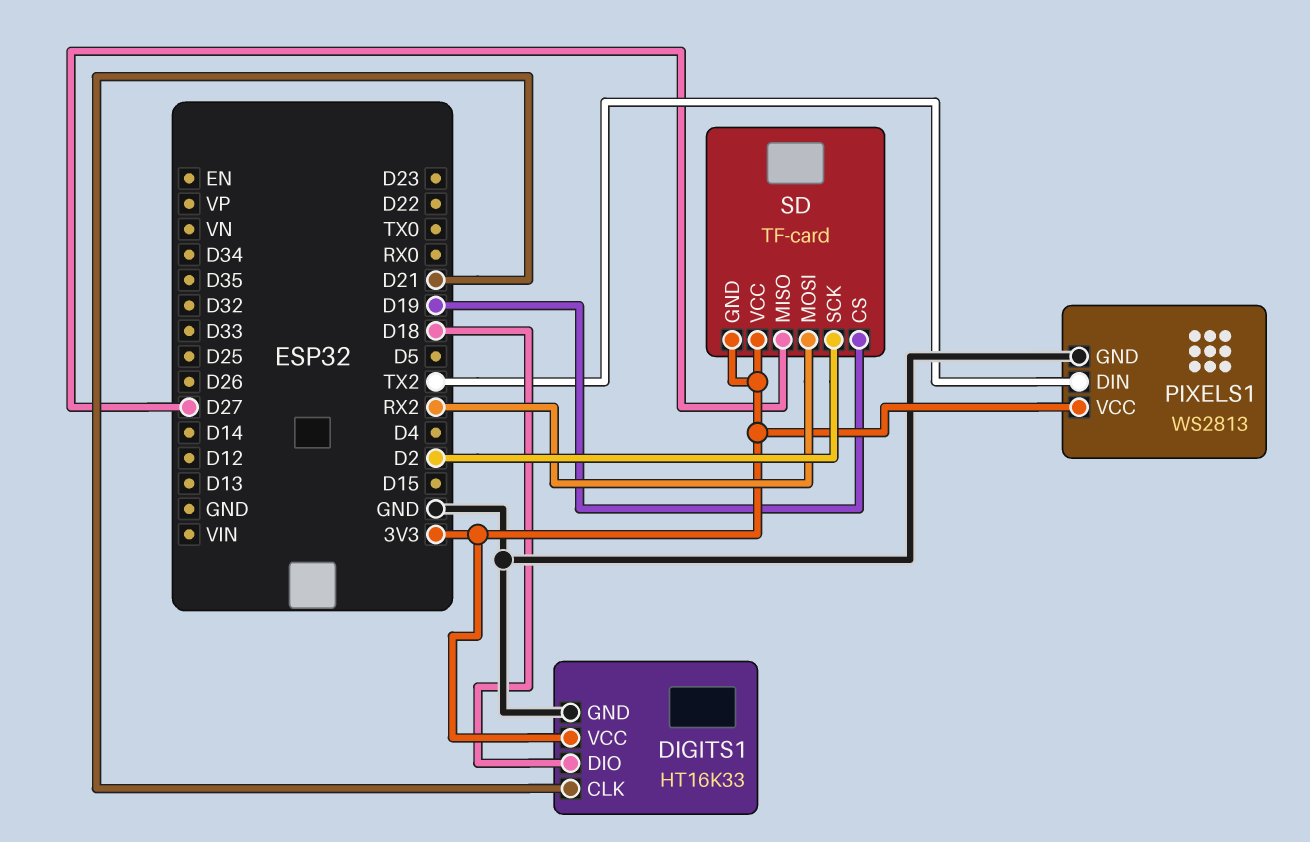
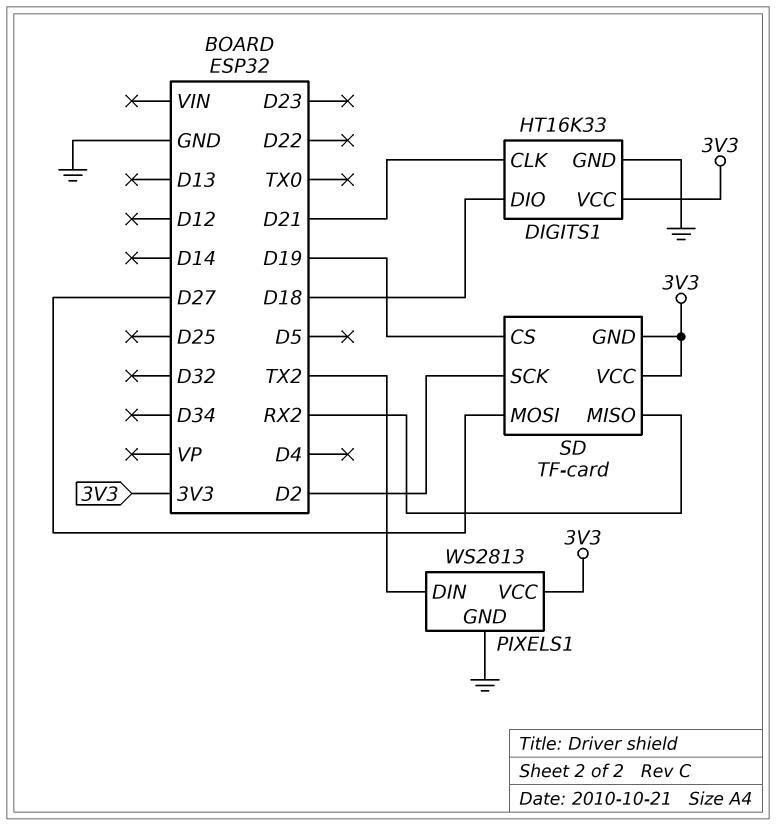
SD pin MISO: D27 -> RX2
SD pin MOSI: RX2 -> D27

